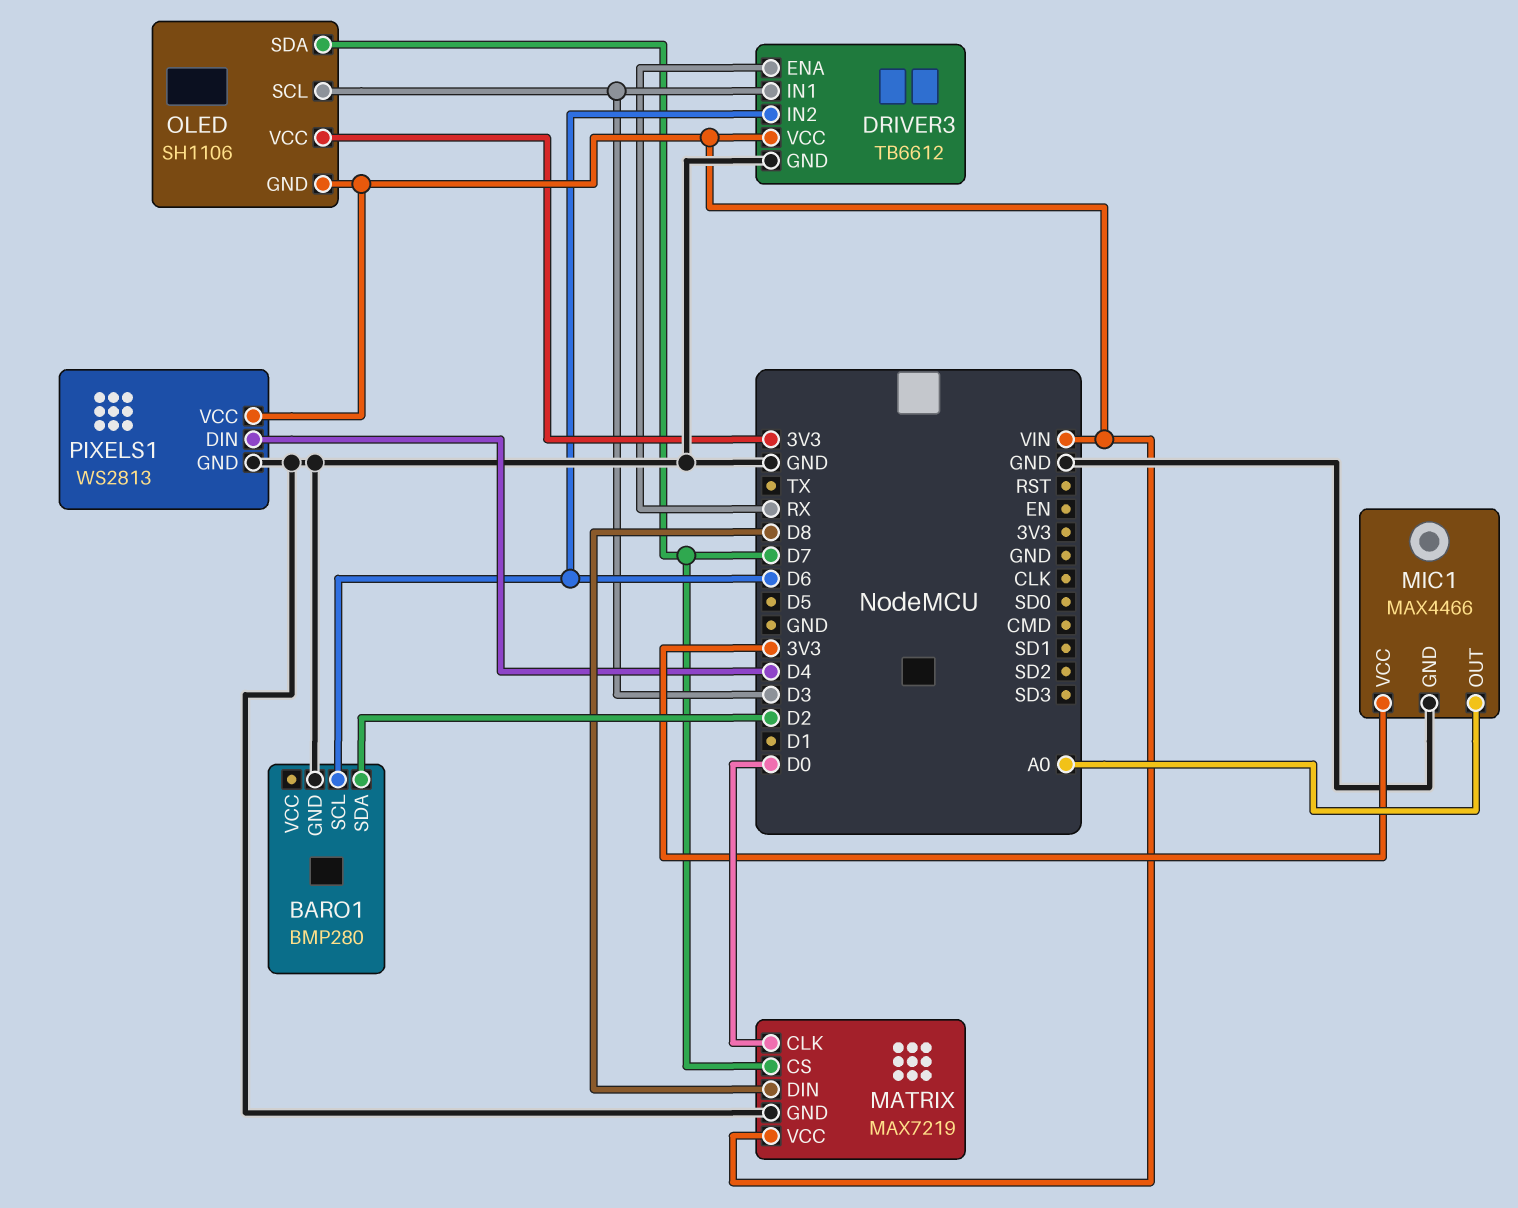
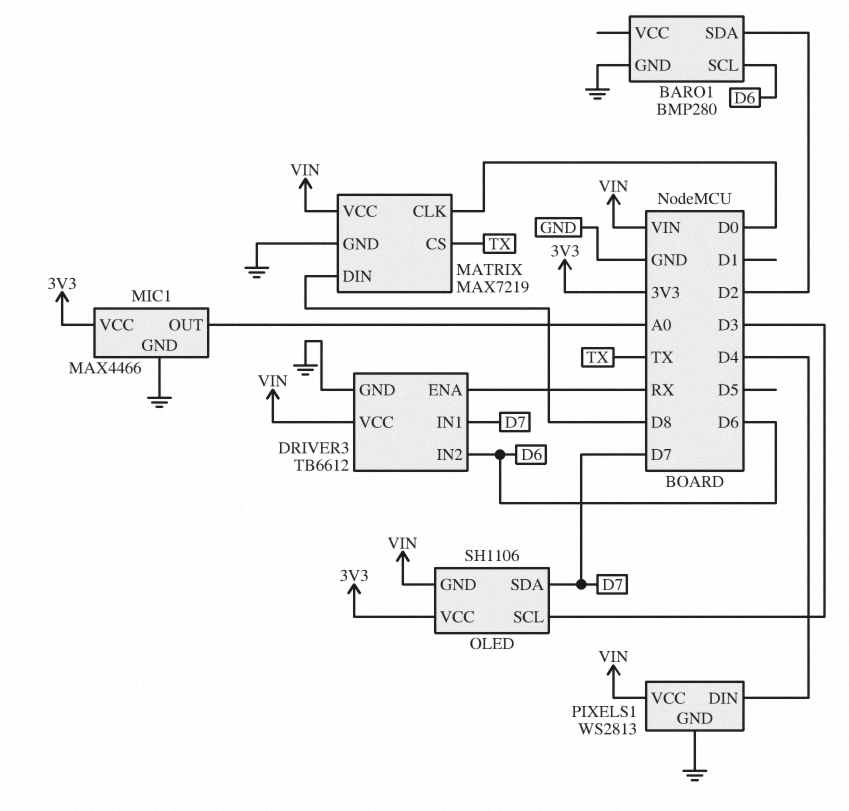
DRIVER3 pin IN1: D3 -> D7
MATRIX pin CS: D7 -> TX

